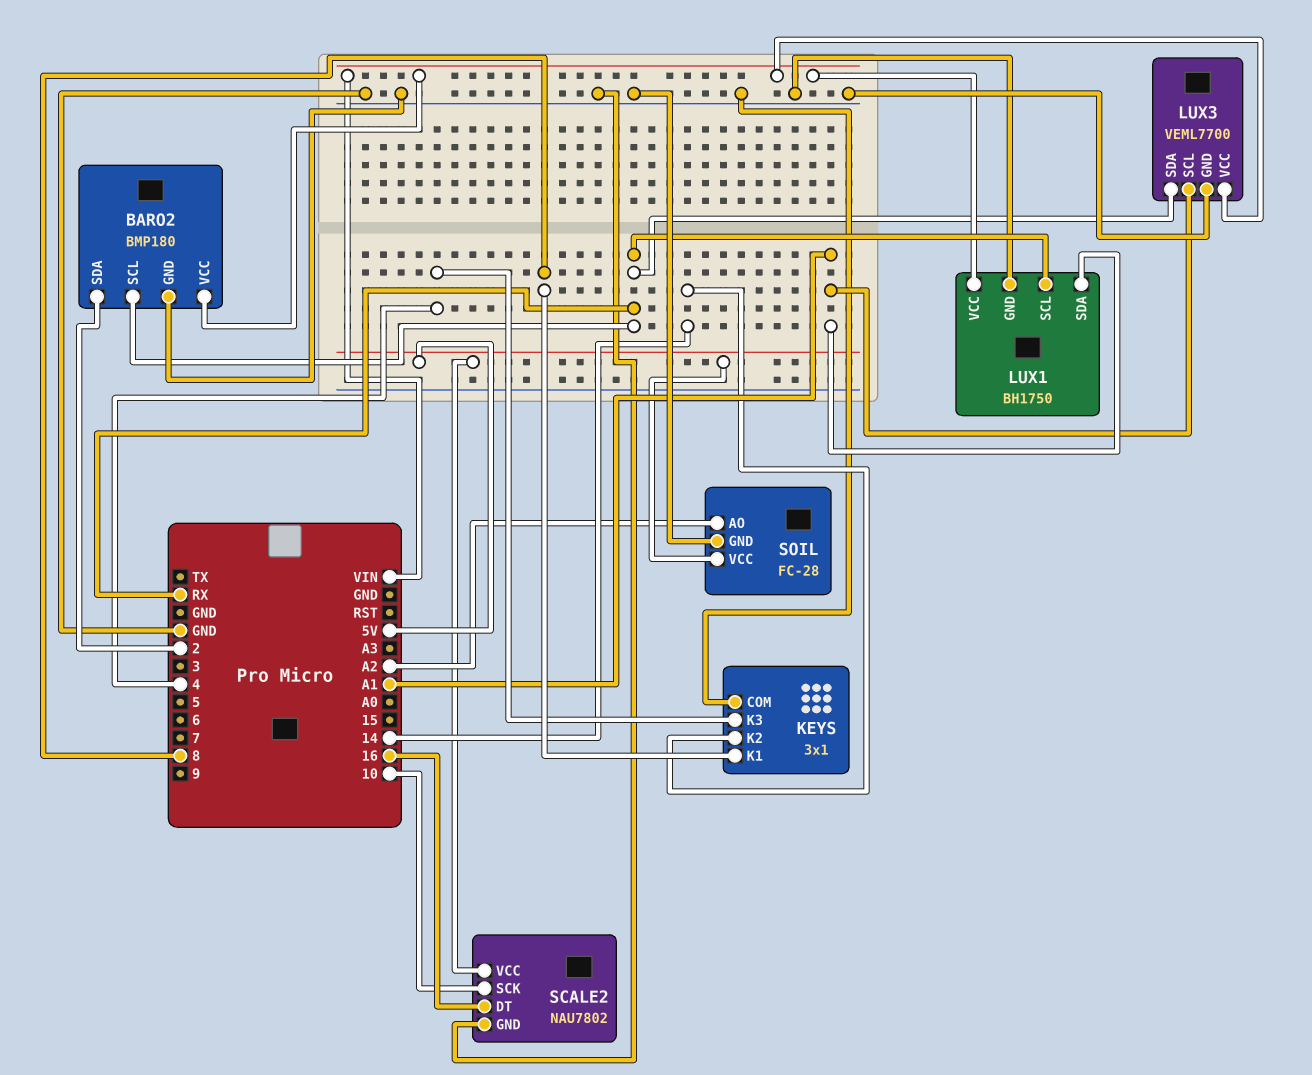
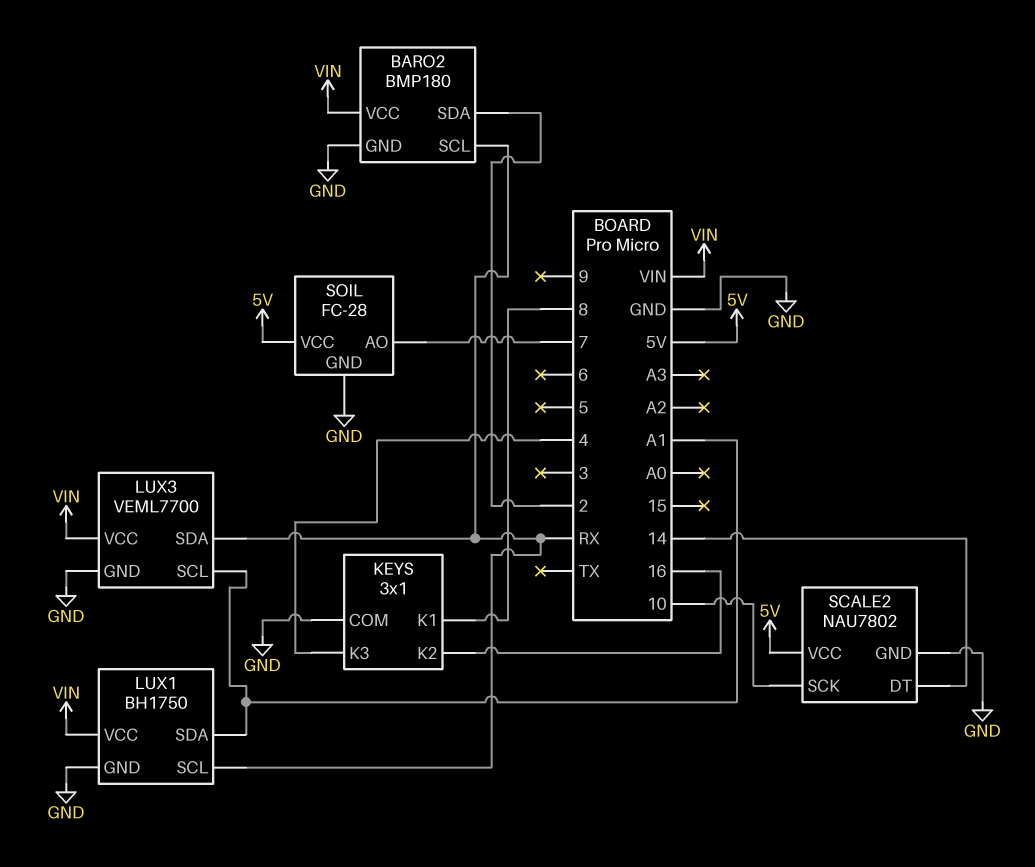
KEYS pin K2: 14 -> 16
SCALE2 pin DT: 16 -> 14
SOIL pin AO: A2 -> 7

